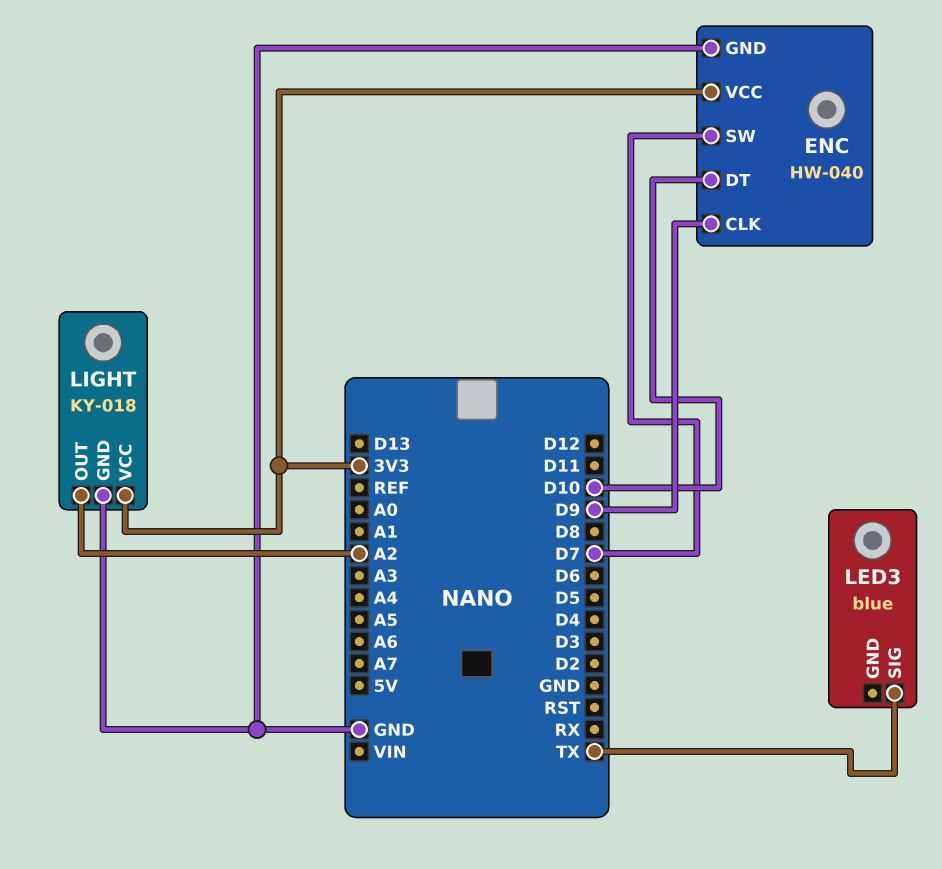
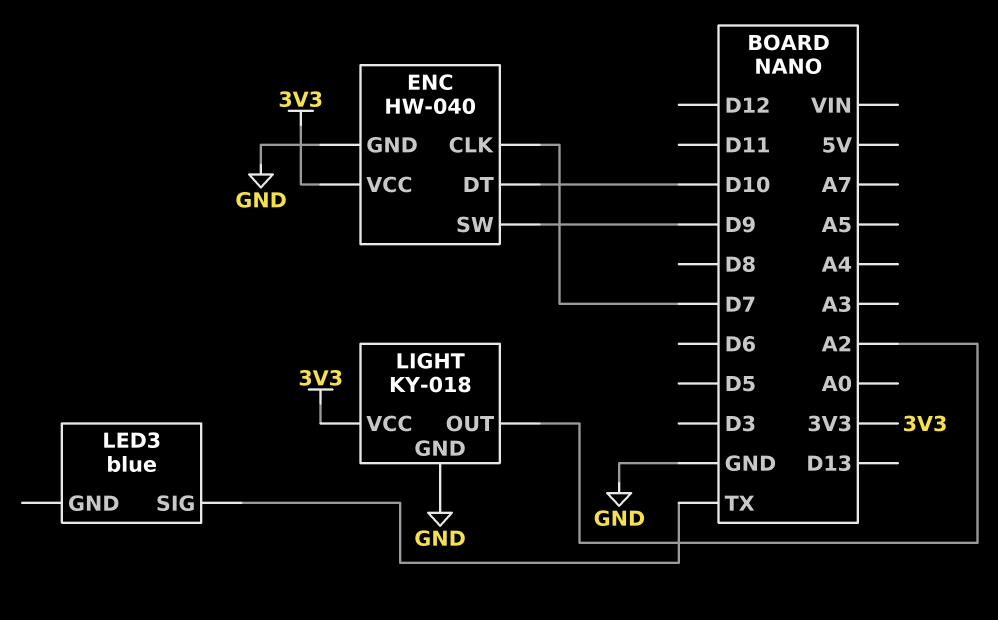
ENC pin CLK: D9 -> D7
ENC pin SW: D7 -> D9

